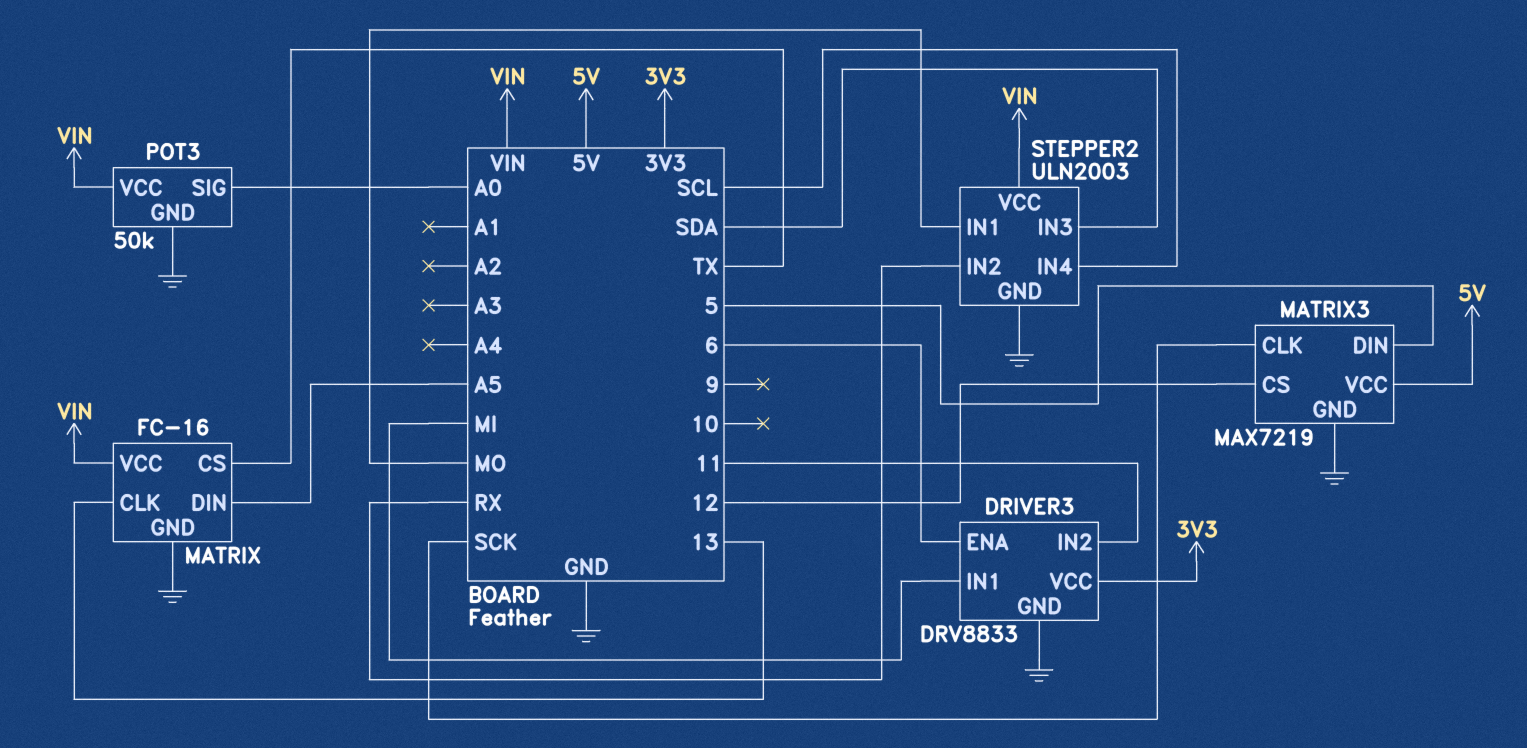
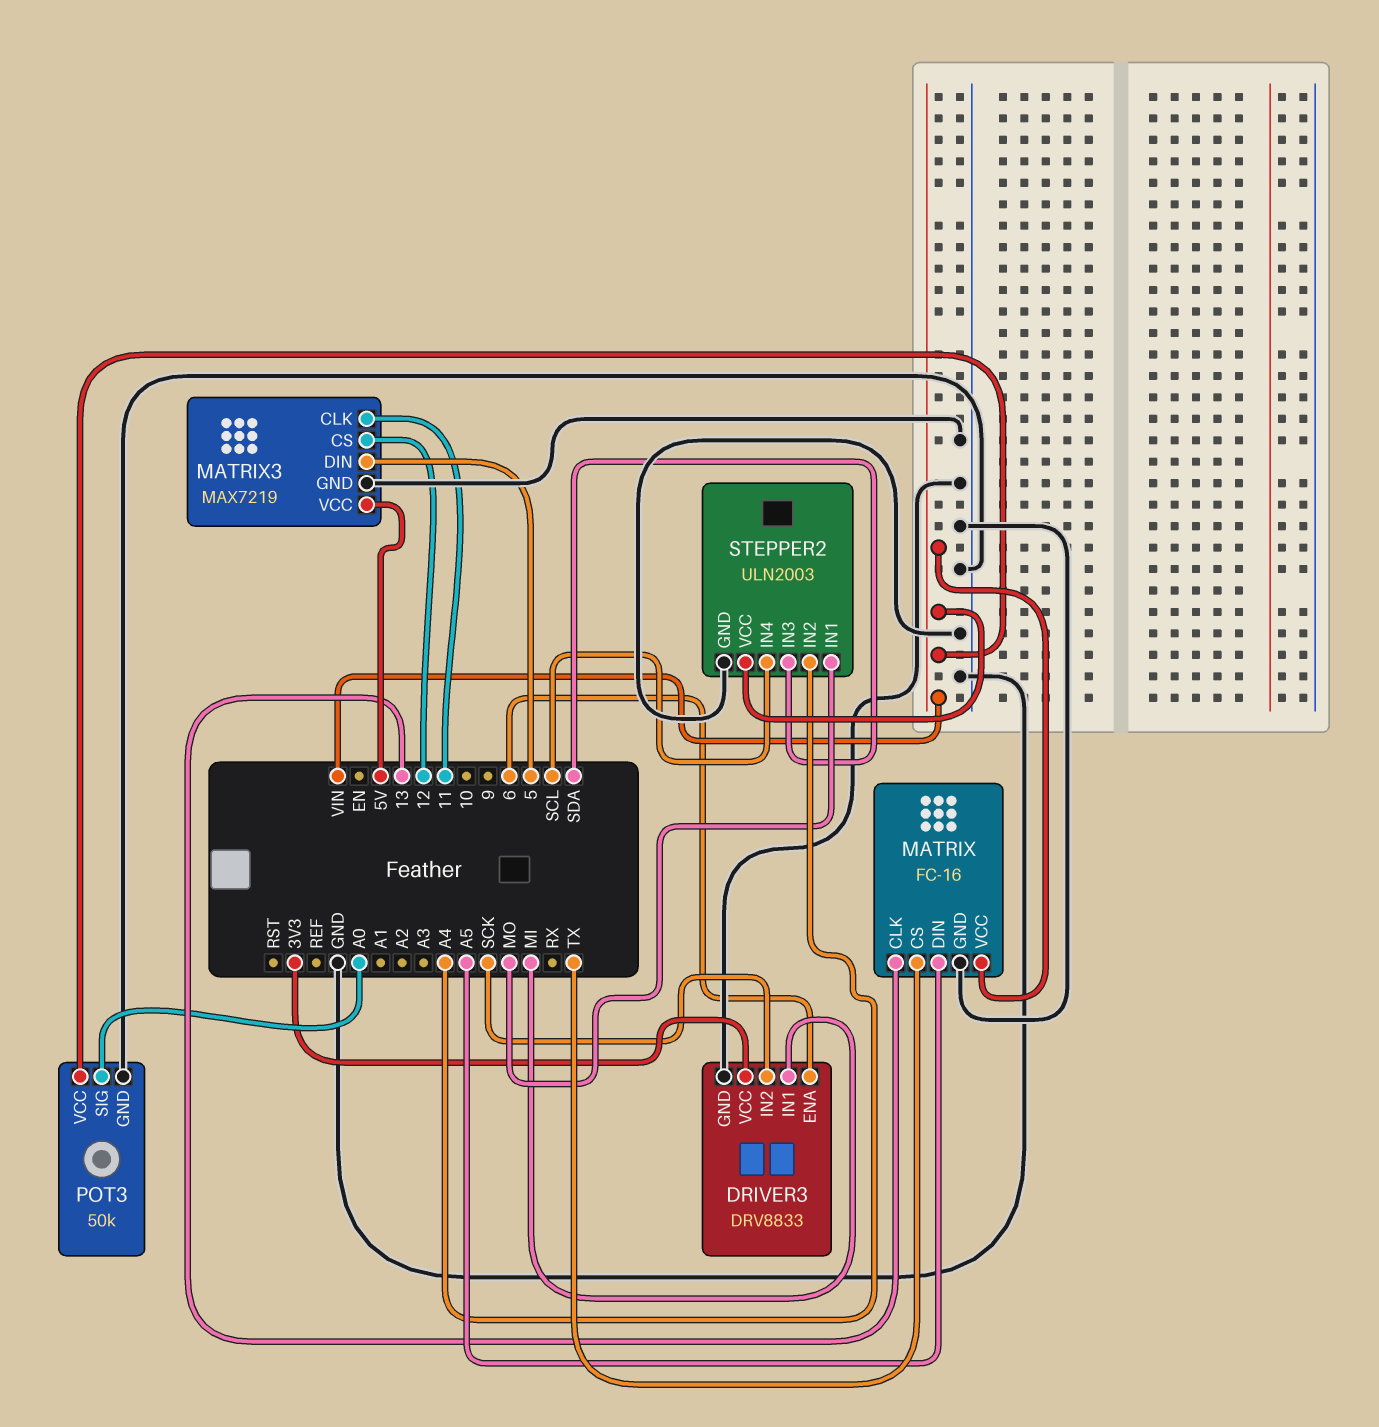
DRIVER3 pin IN2: 11 -> SCK
MATRIX3 pin CLK: SCK -> 11
STEPPER2 pin IN2: RX -> A4

